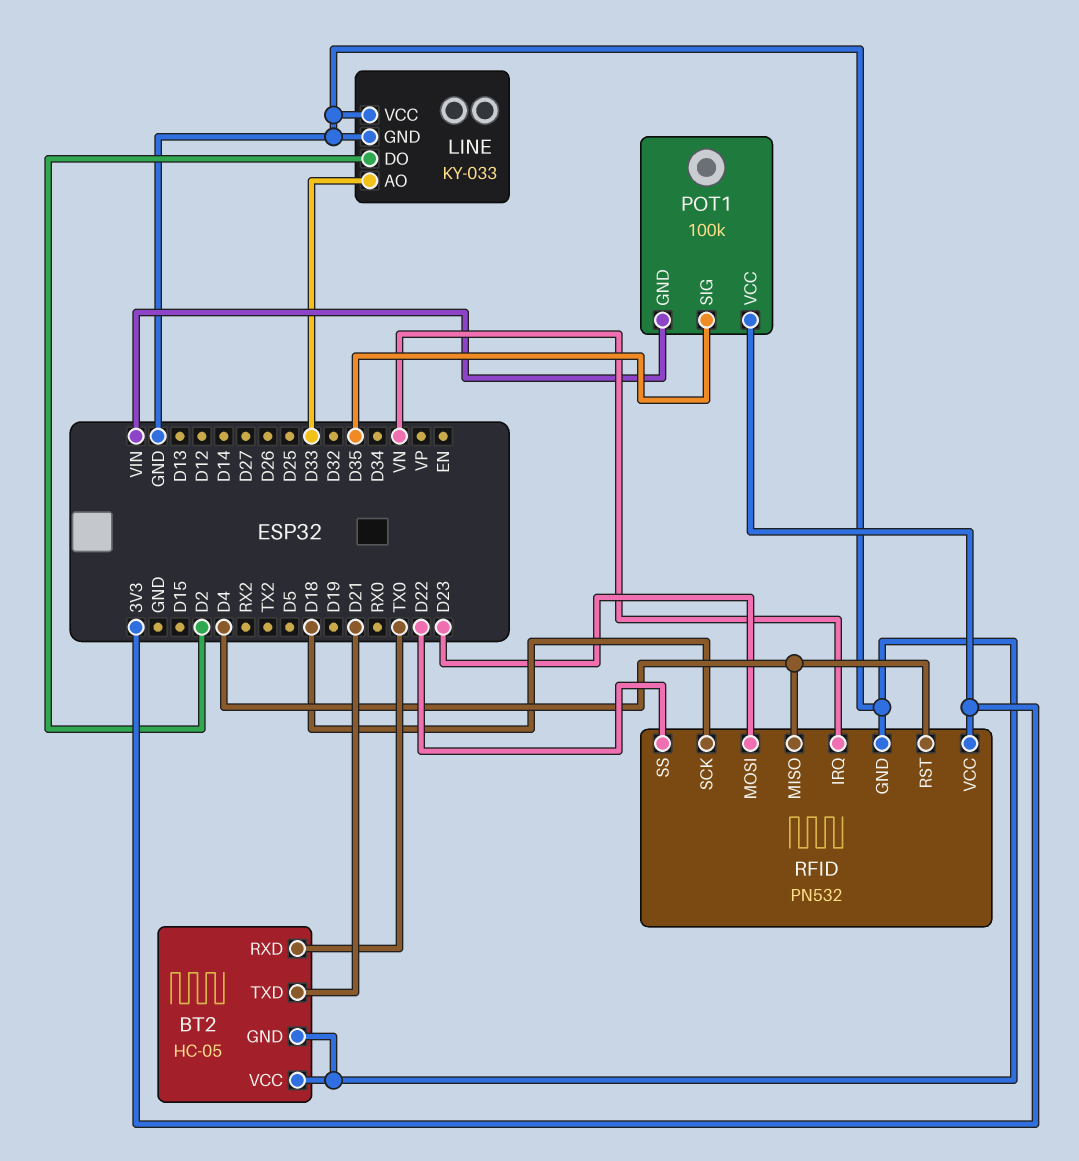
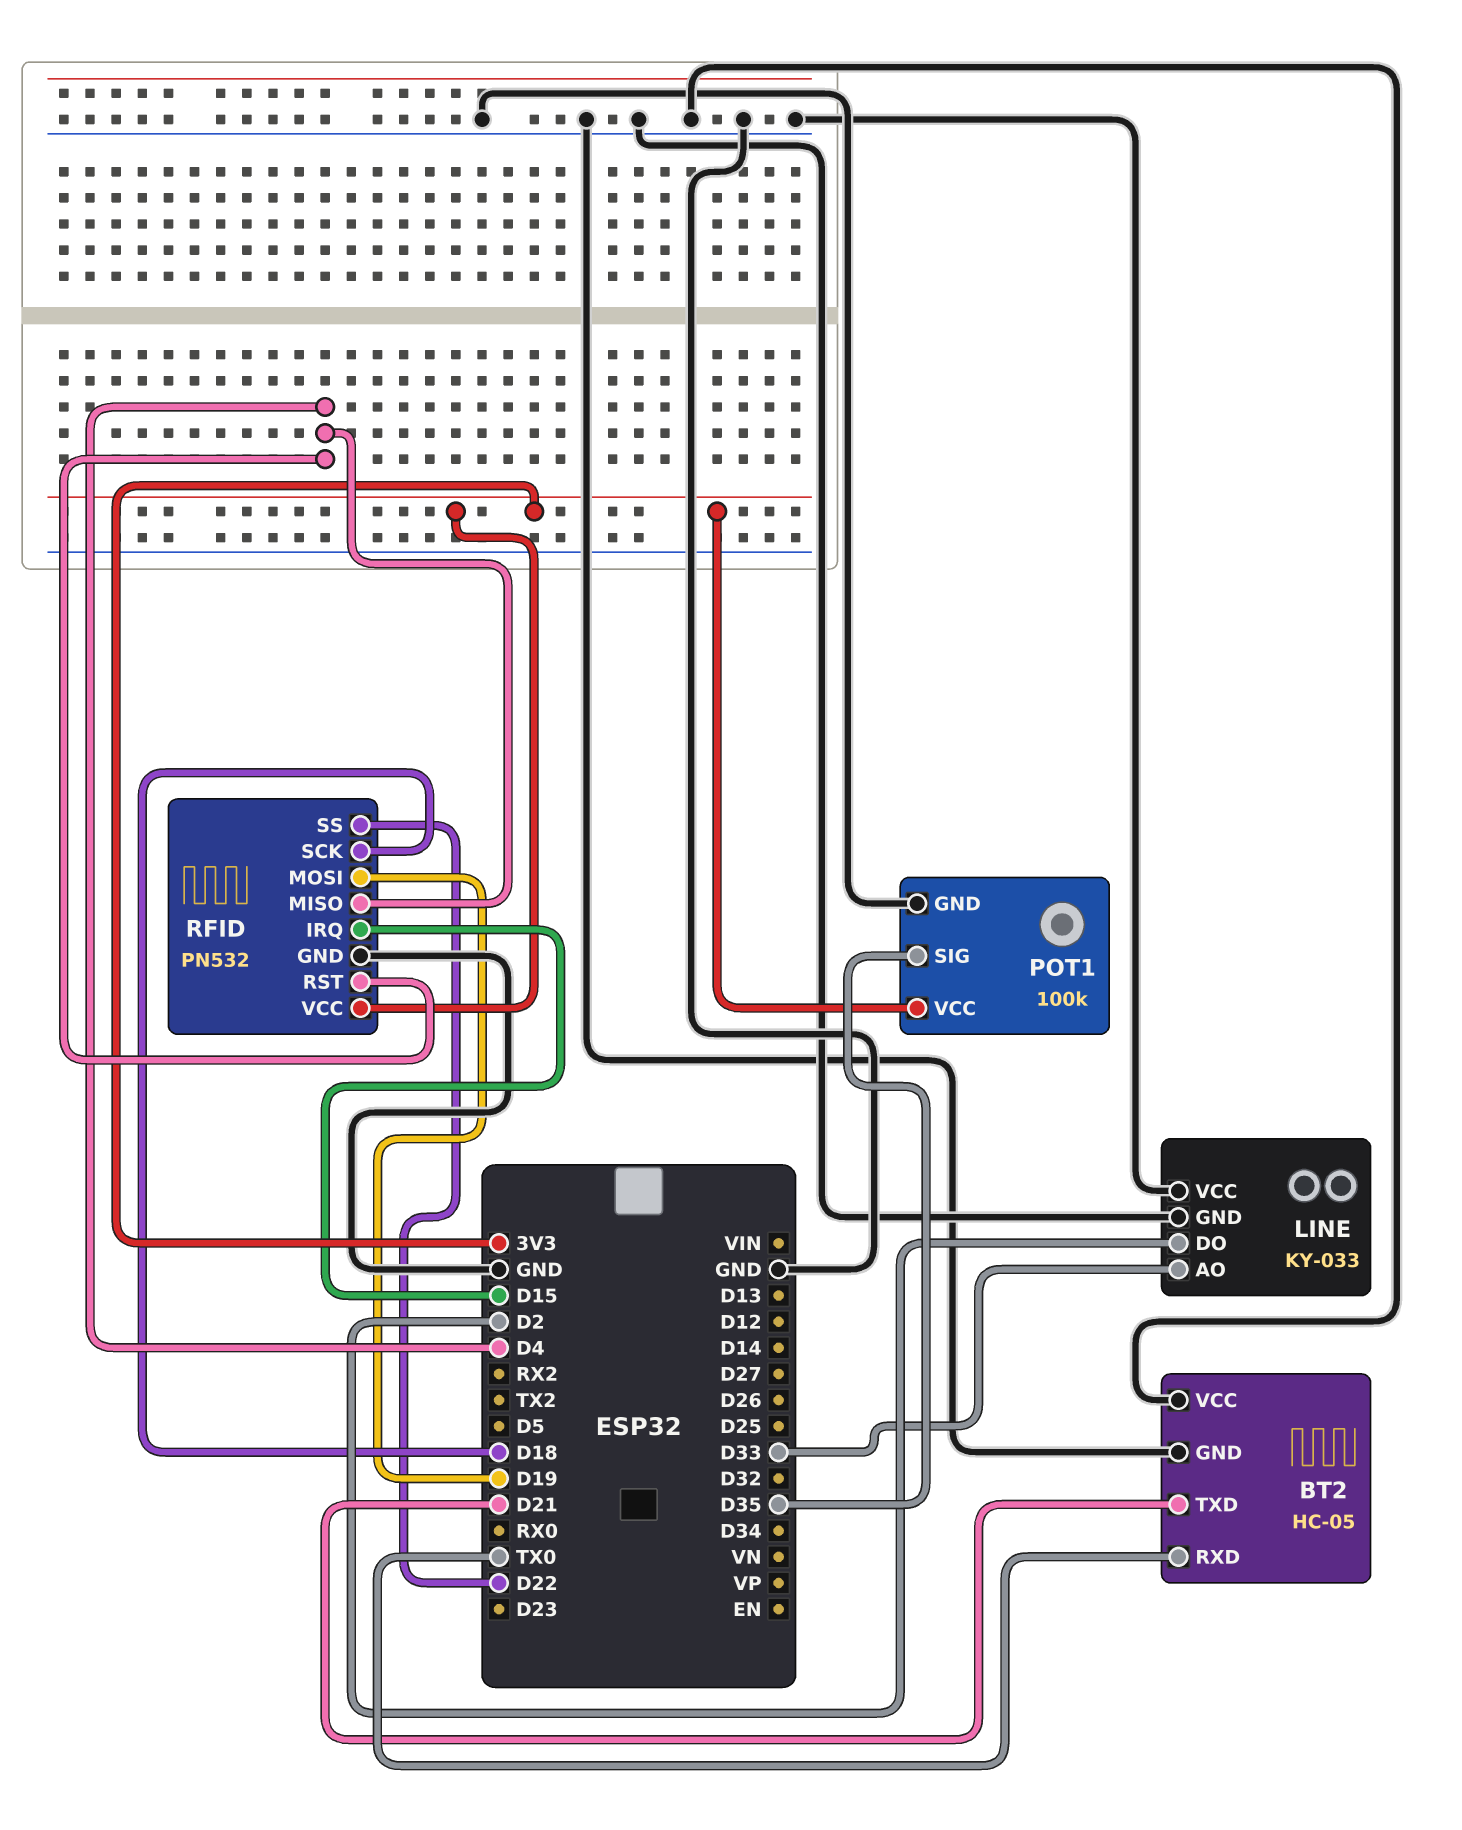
POT1 pin GND: VIN -> GND
RFID pin IRQ: VN -> D15
RFID pin MOSI: D23 -> D19

